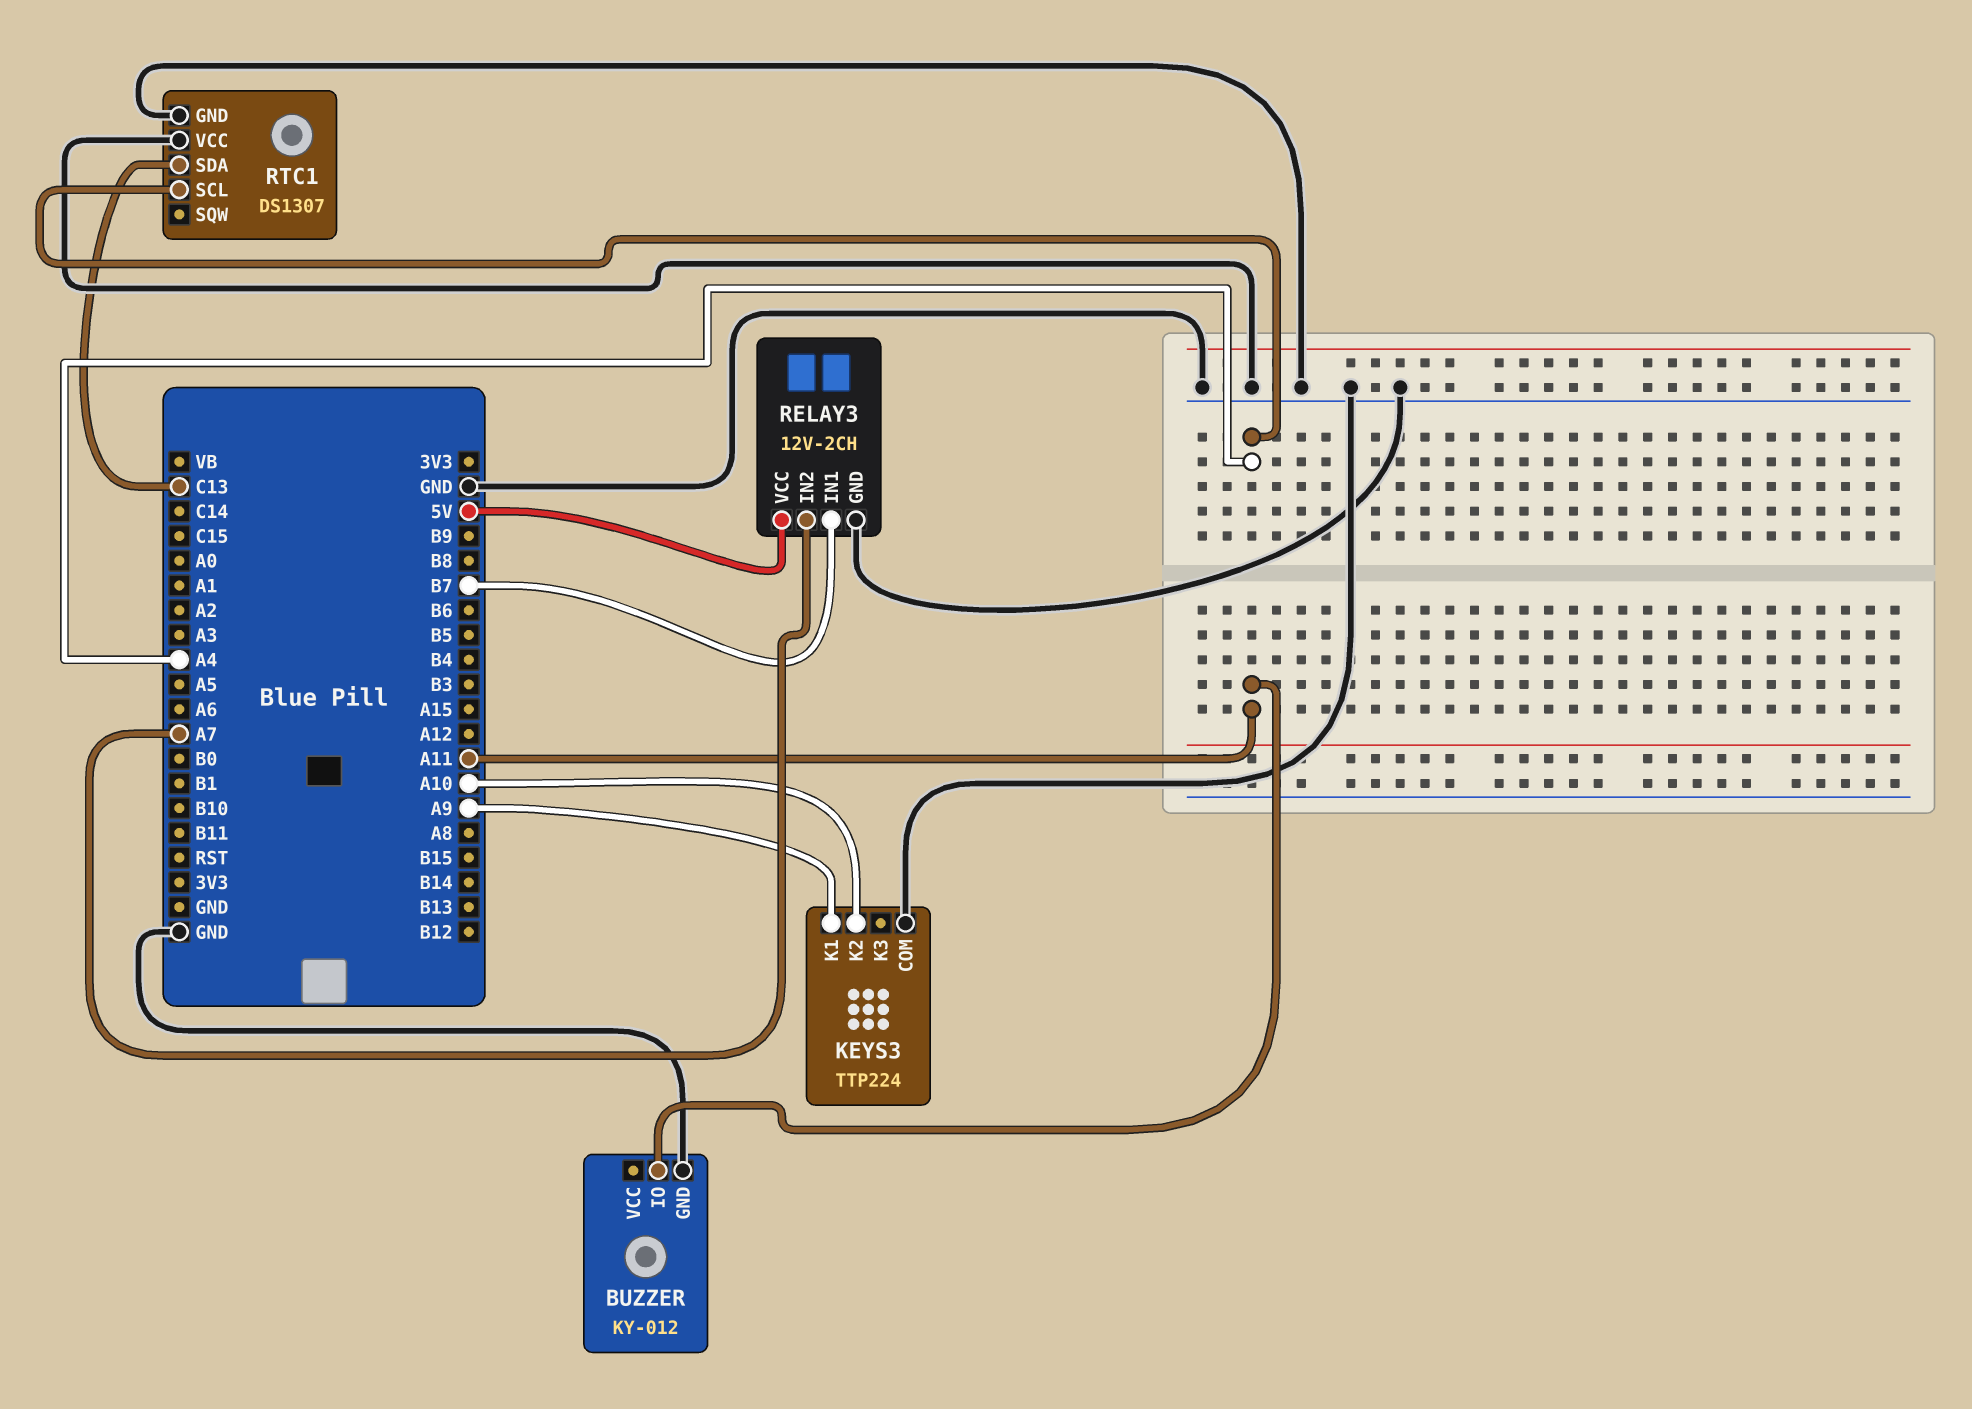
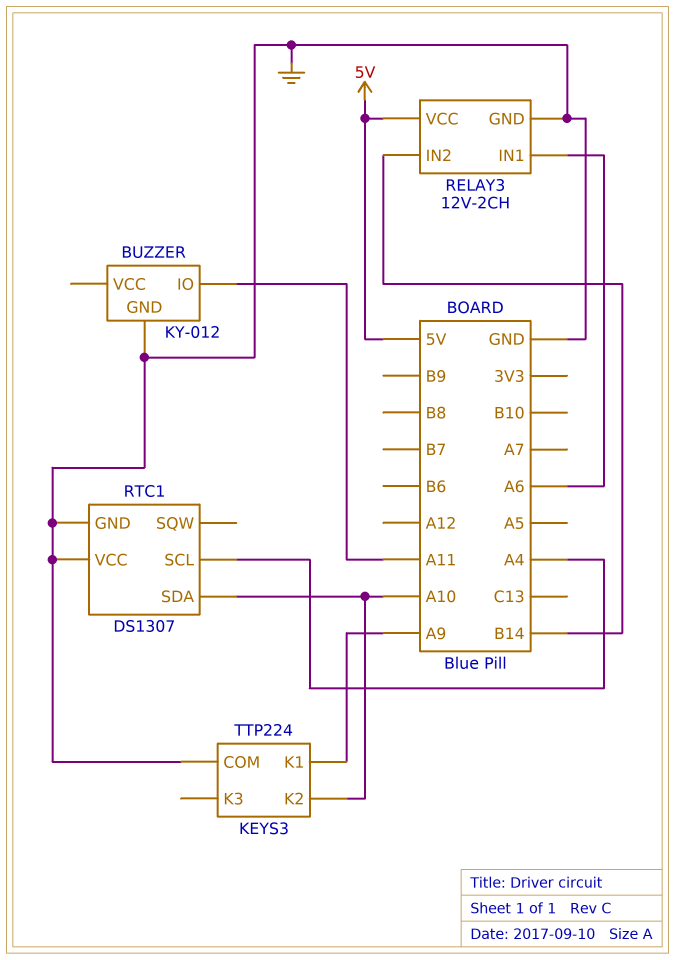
RELAY3 pin IN1: B7 -> A6
RELAY3 pin IN2: A7 -> B14
RTC1 pin SDA: C13 -> A10

